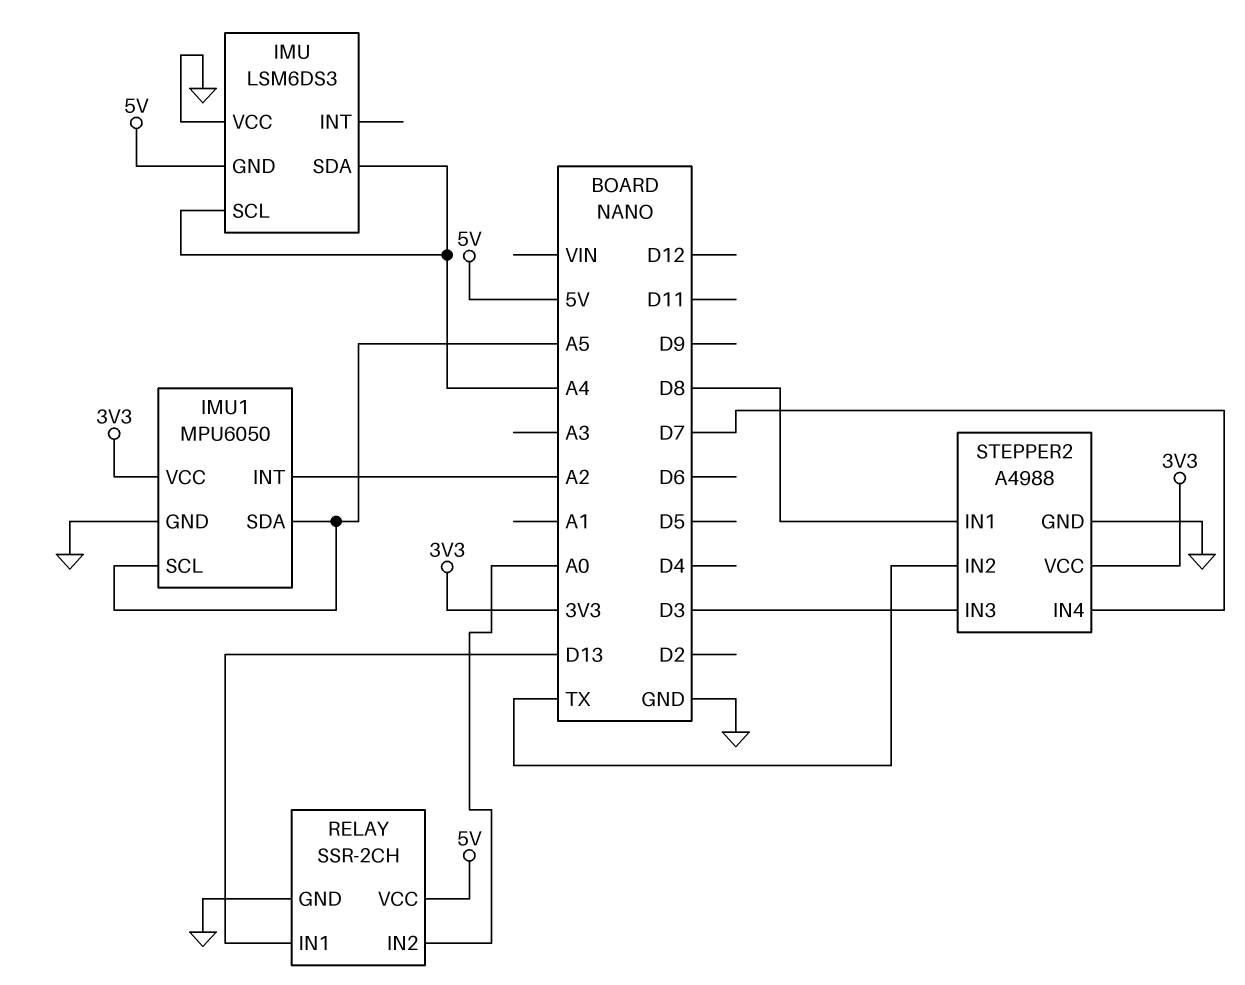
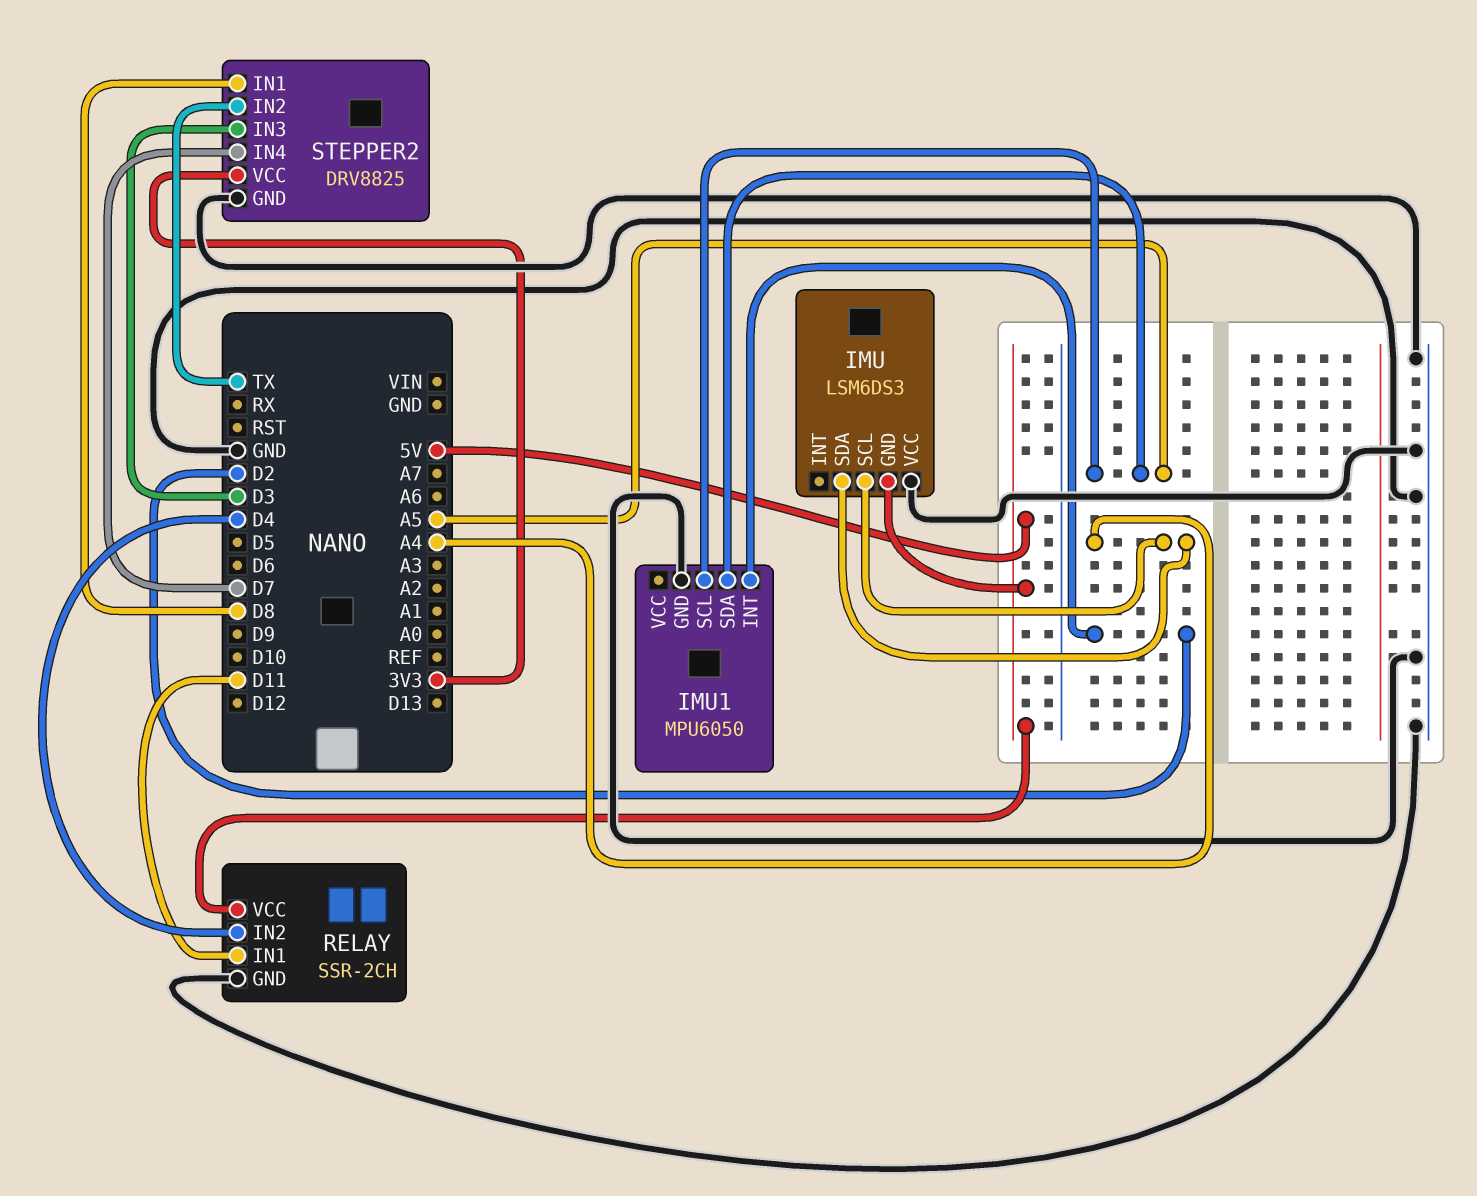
IMU1 pin INT: A2 -> D2
IMU1 pin VCC: 3V3 -> none
RELAY pin IN1: D13 -> D11
RELAY pin IN2: A0 -> D4
STEPPER2: A4988 -> DRV8825

